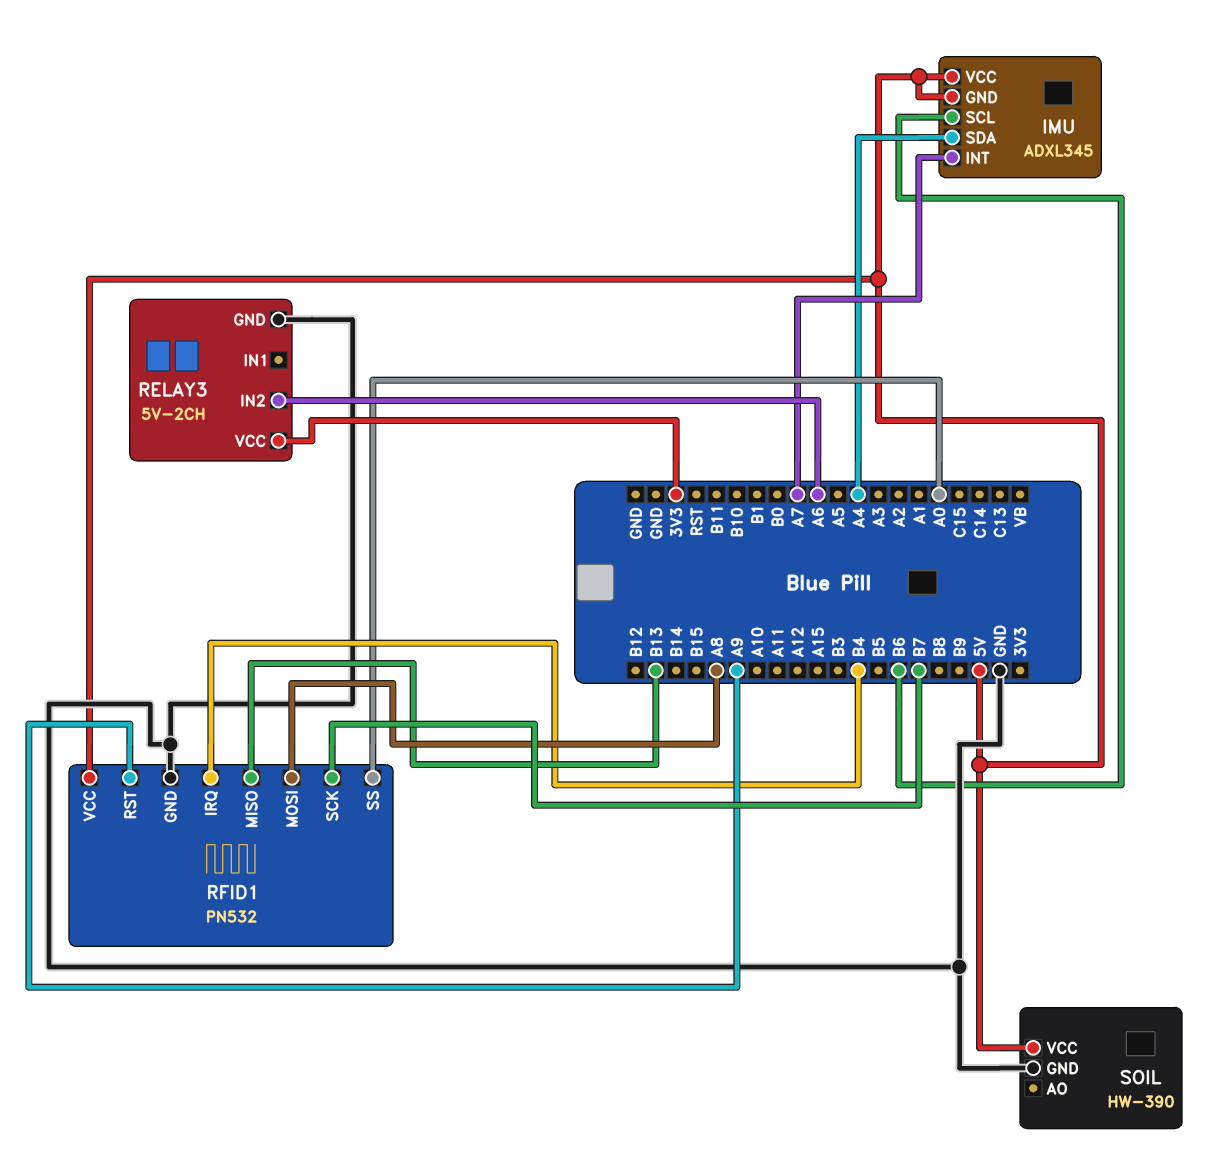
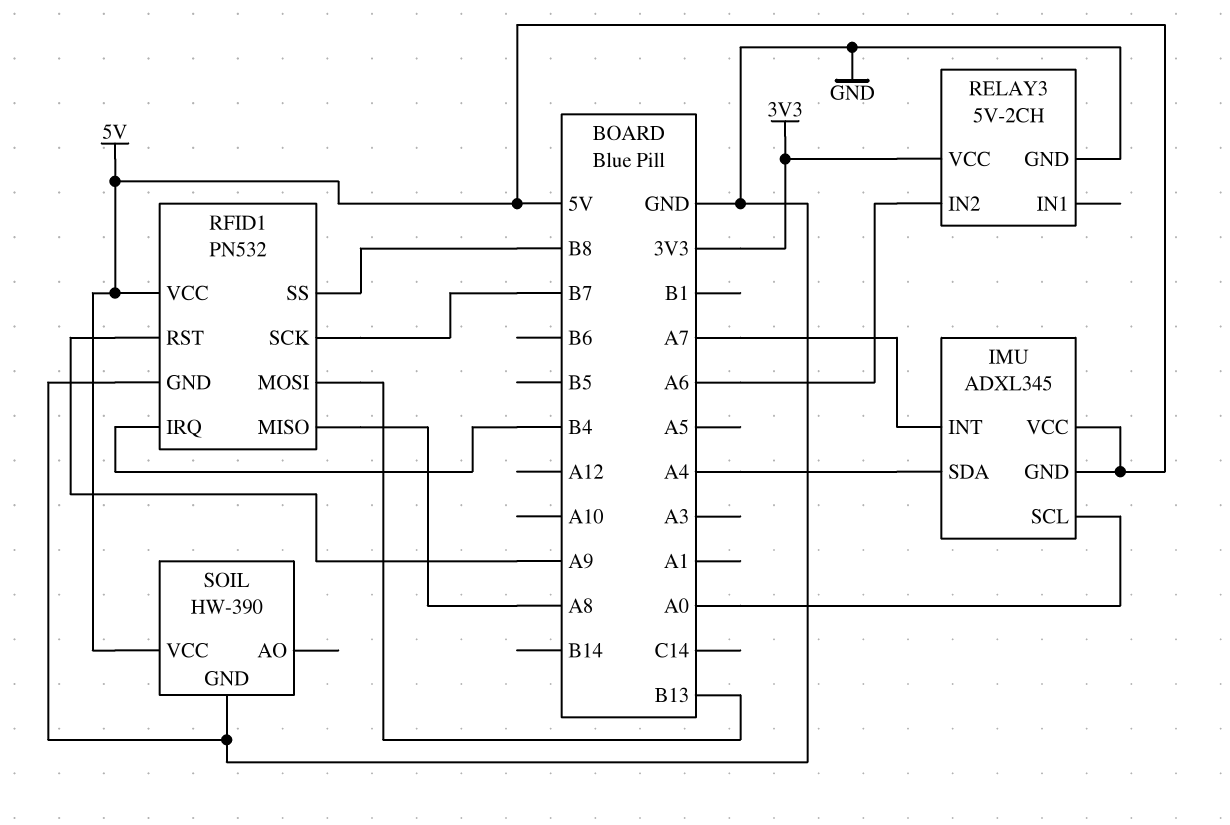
IMU pin SCL: B6 -> A0
RFID1 pin MISO: B13 -> A8
RFID1 pin MOSI: A8 -> B13
RFID1 pin SS: A0 -> B8

